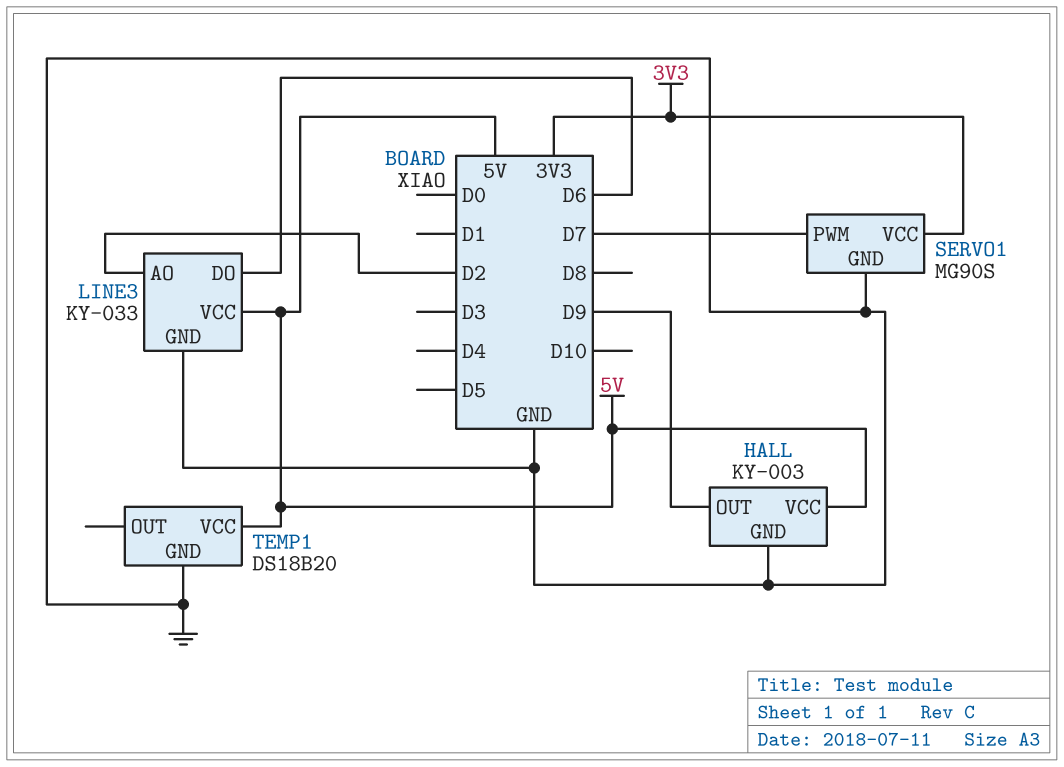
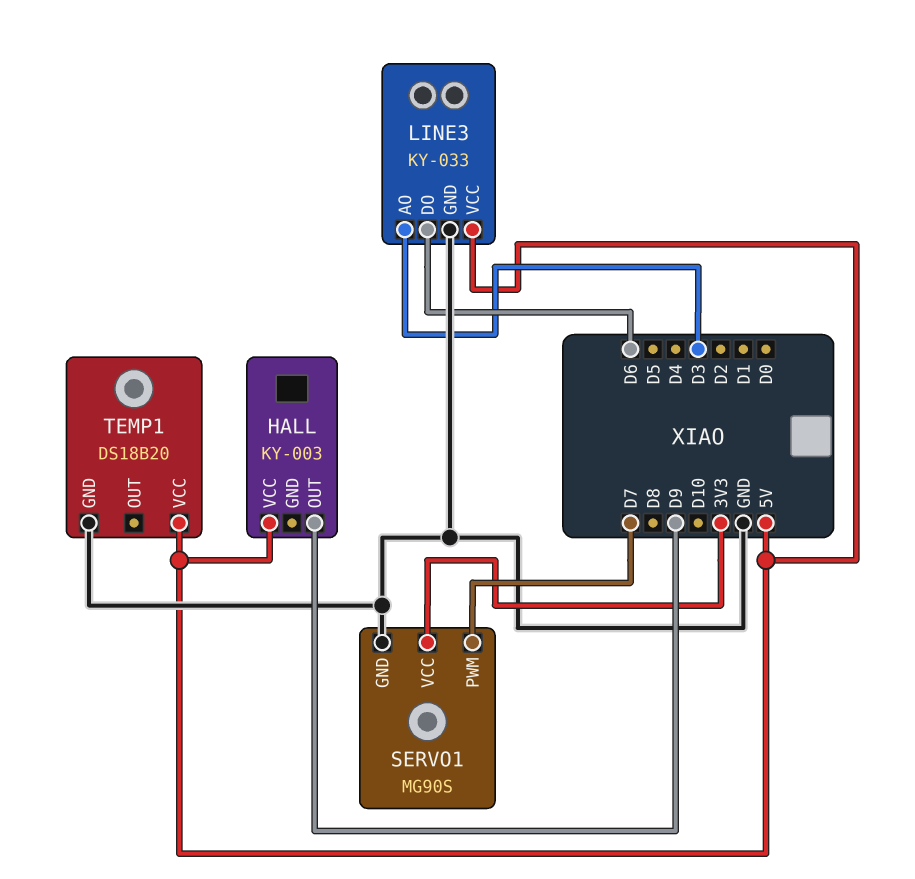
HALL pin GND: GND -> none
LINE3 pin AO: D2 -> D3

